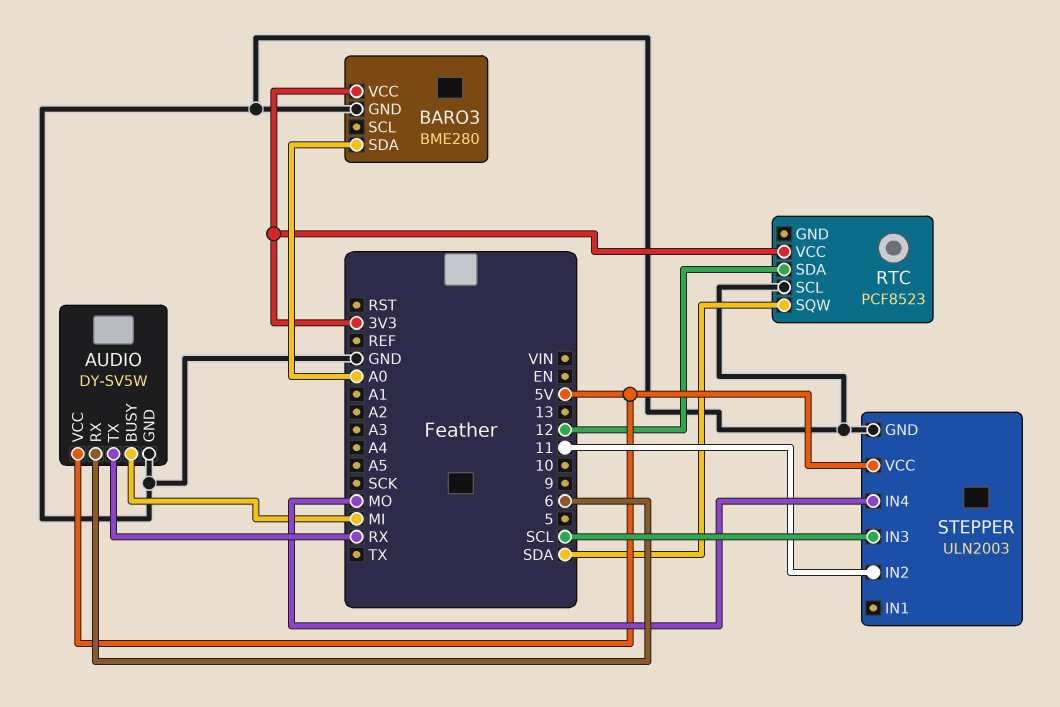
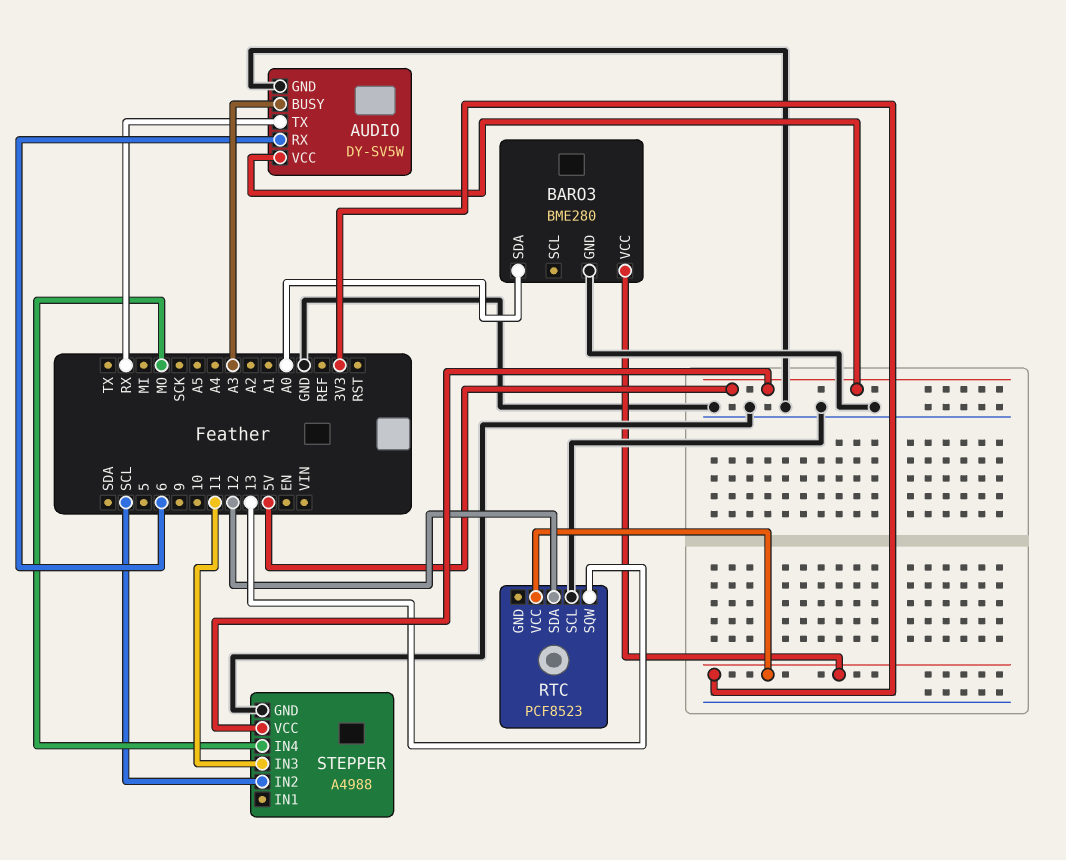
AUDIO pin BUSY: MI -> A3
RTC pin SQW: SDA -> 13
STEPPER: ULN2003 -> A4988
STEPPER pin IN2: 11 -> SCL
STEPPER pin IN3: SCL -> 11

